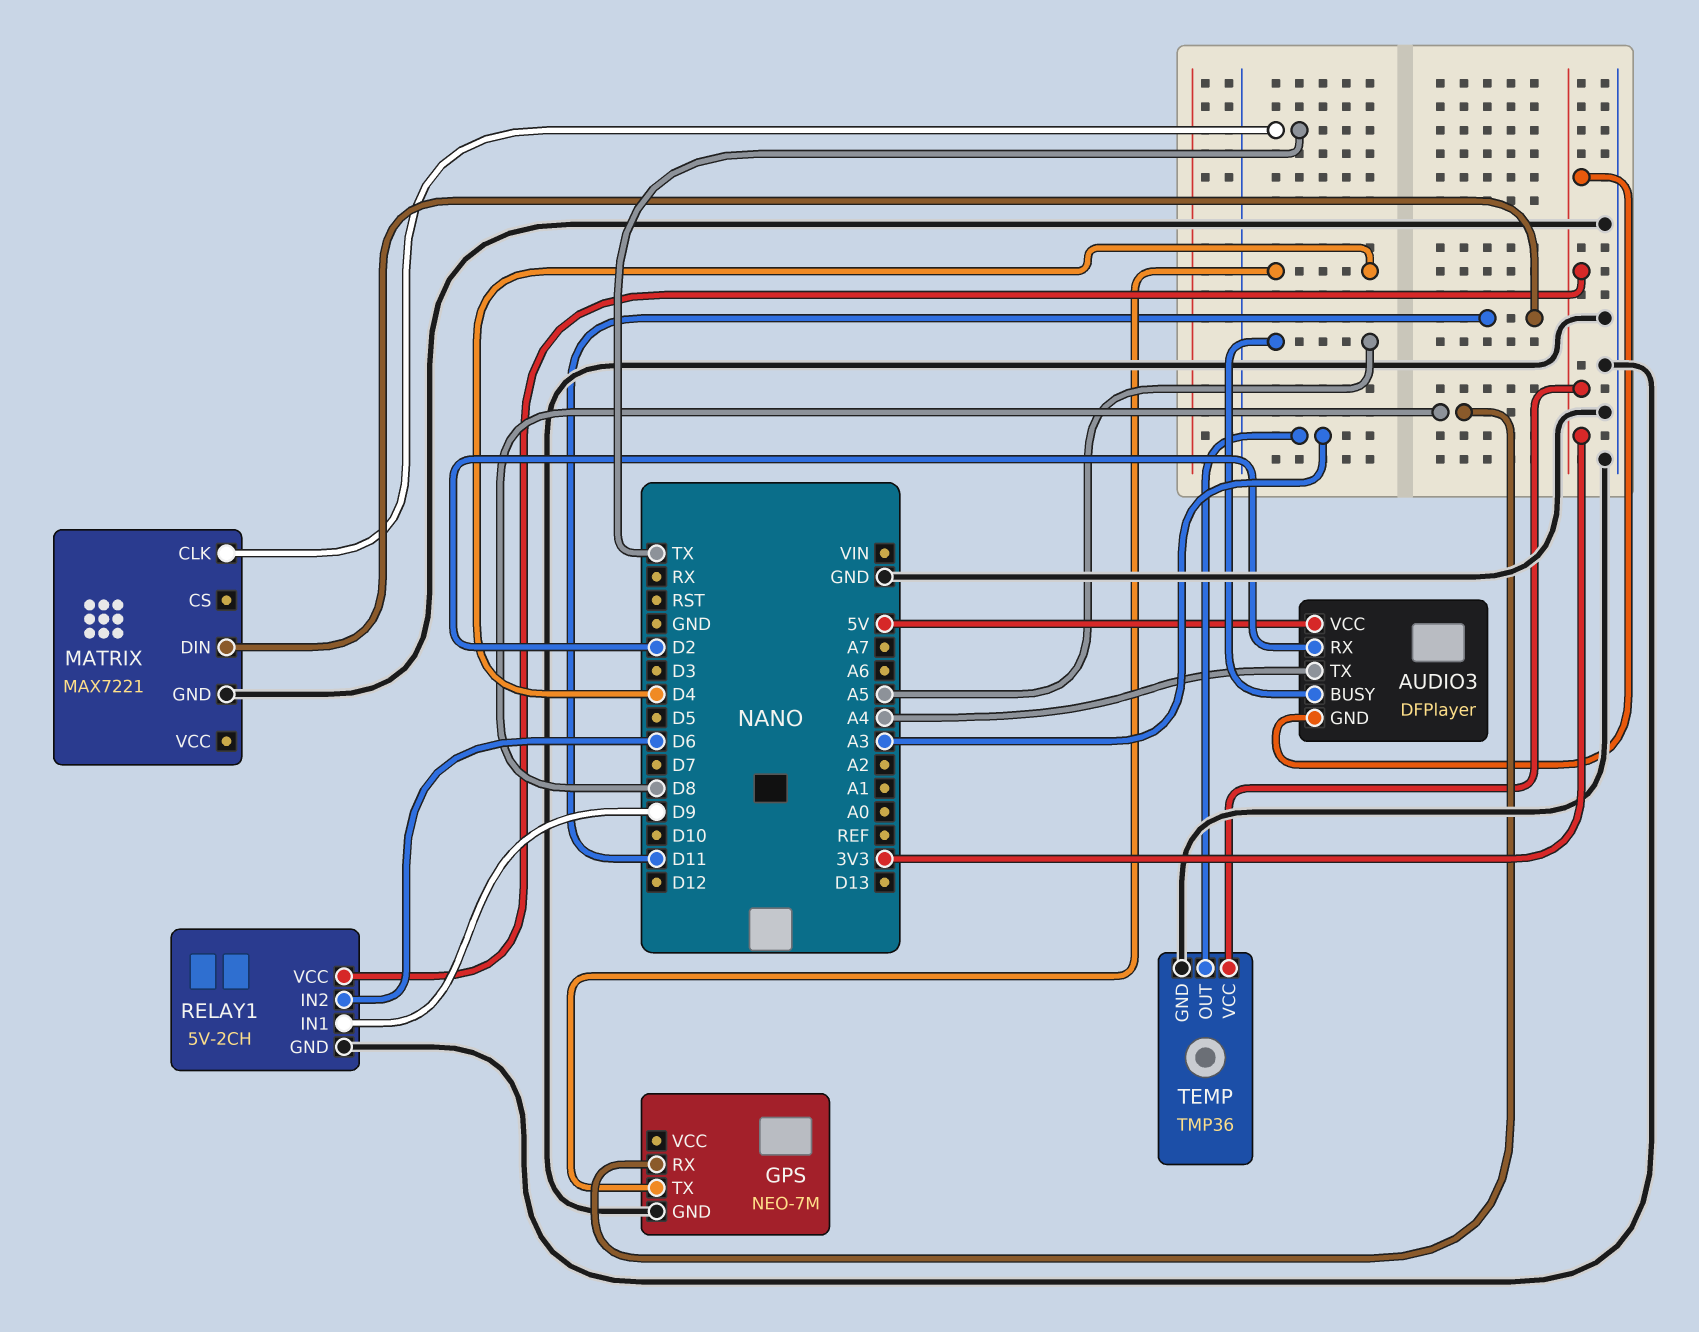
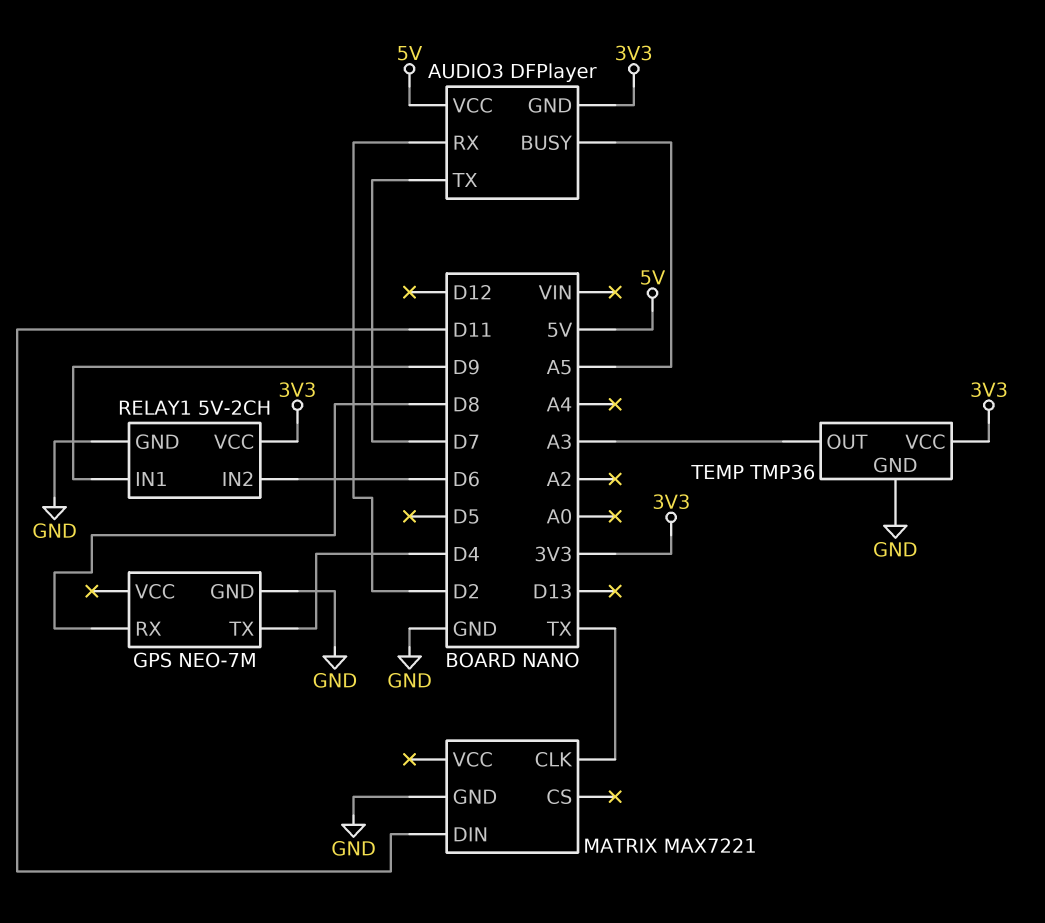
AUDIO3 pin TX: A4 -> D7

